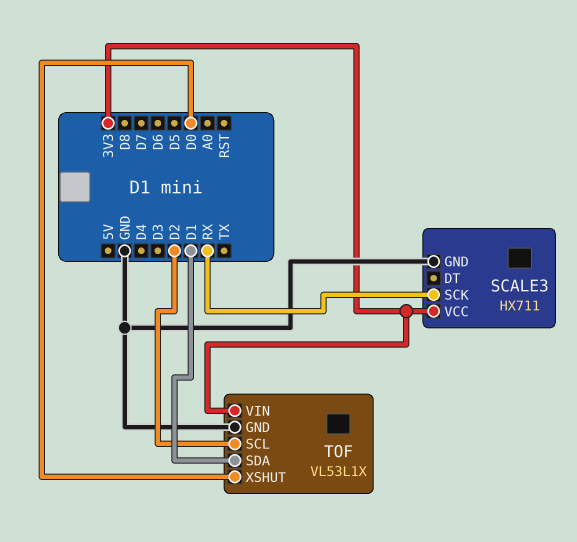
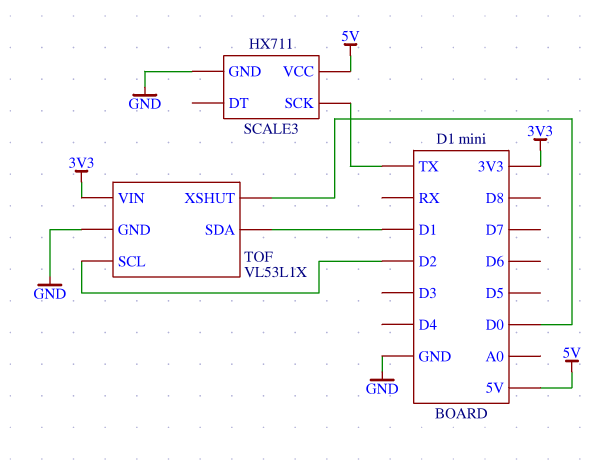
SCALE3 pin SCK: RX -> TX
SCALE3 pin VCC: 3V3 -> 5V

